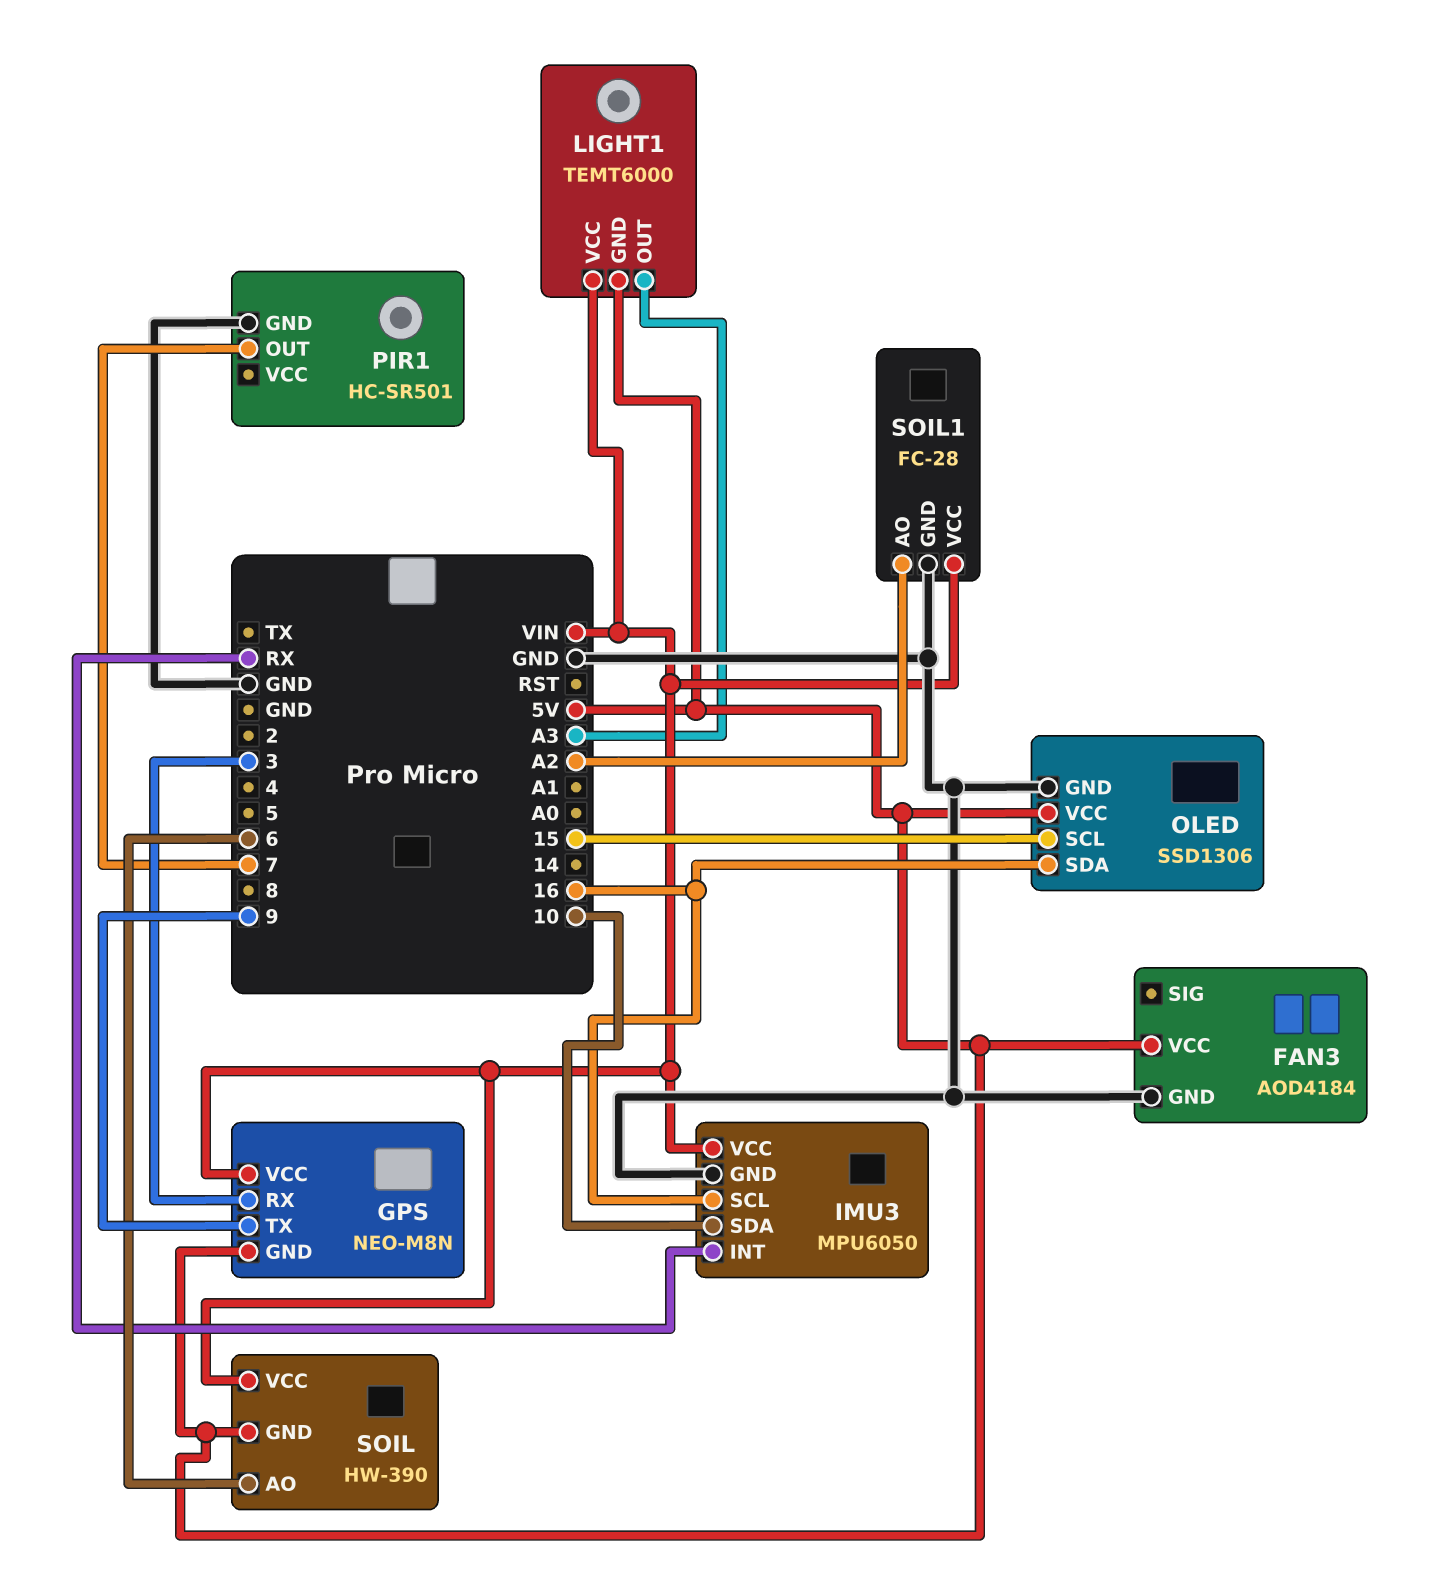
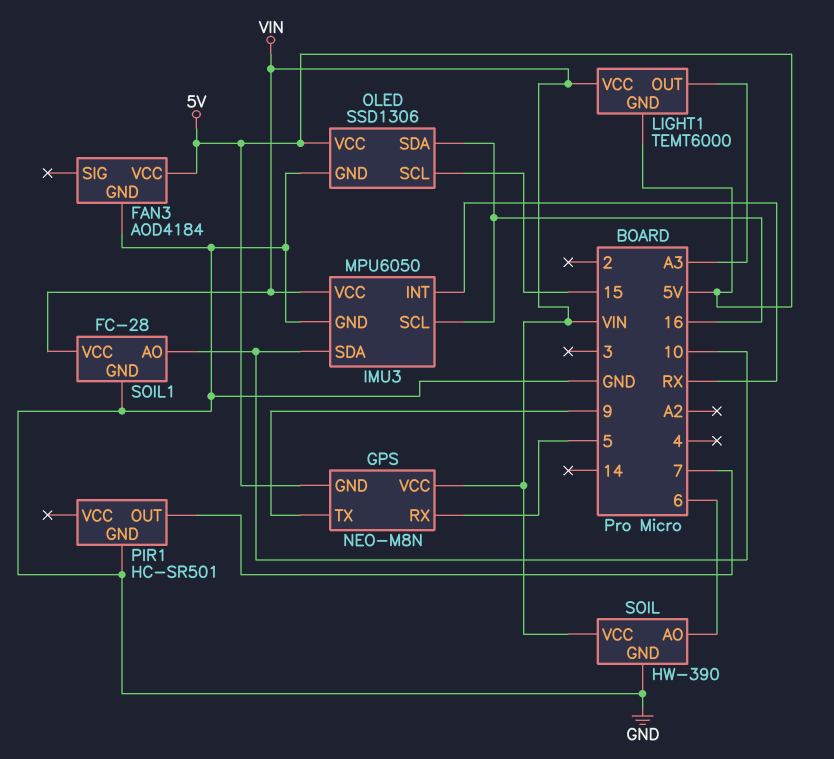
GPS pin RX: 3 -> 5
SOIL pin GND: 5V -> GND
SOIL1 pin AO: A2 -> 10

